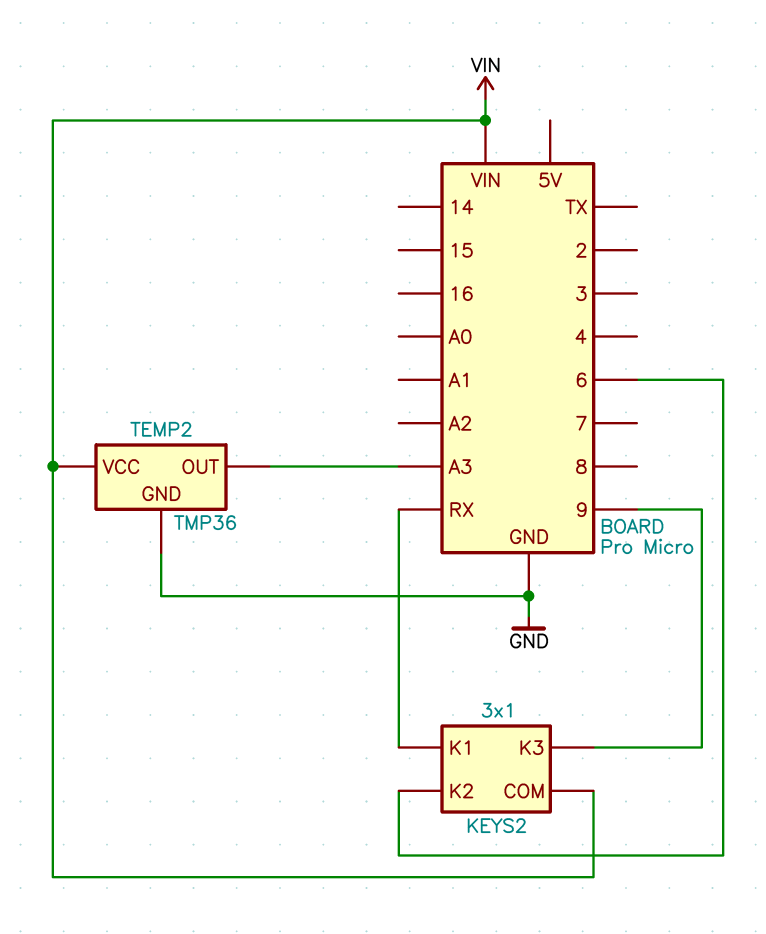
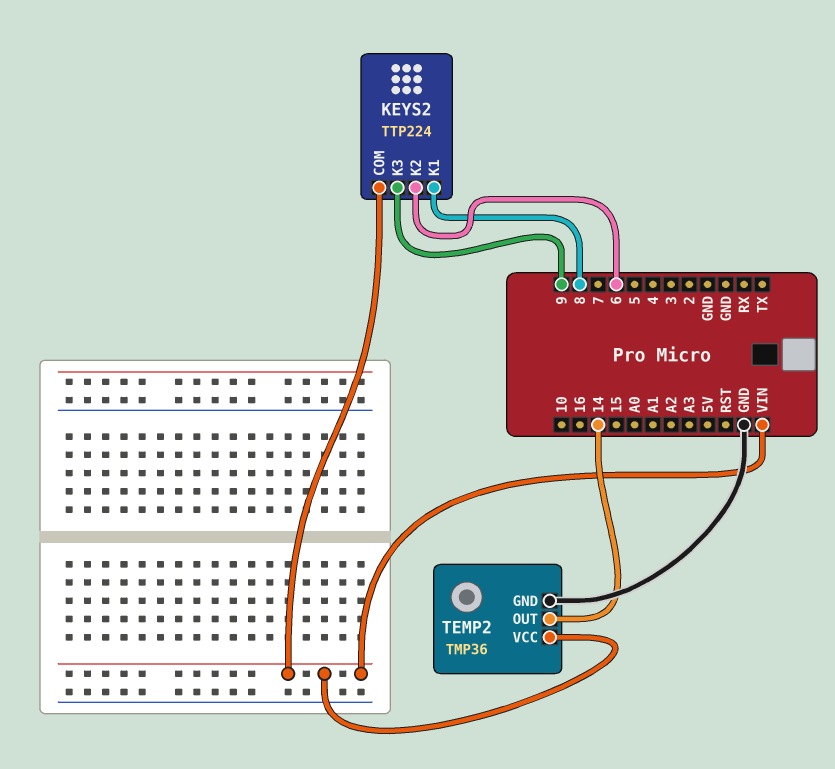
KEYS2: 3x1 -> TTP224
KEYS2 pin K1: RX -> 8
TEMP2 pin OUT: A3 -> 14

